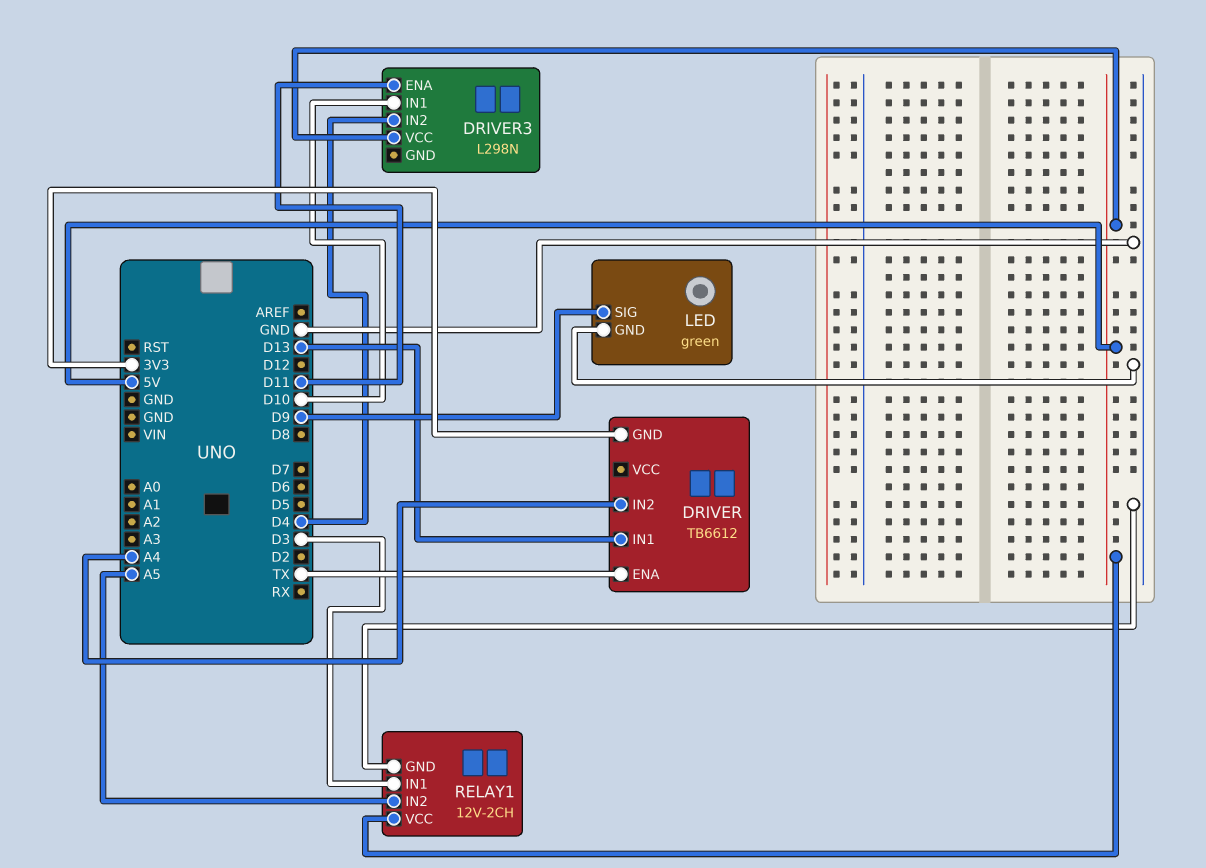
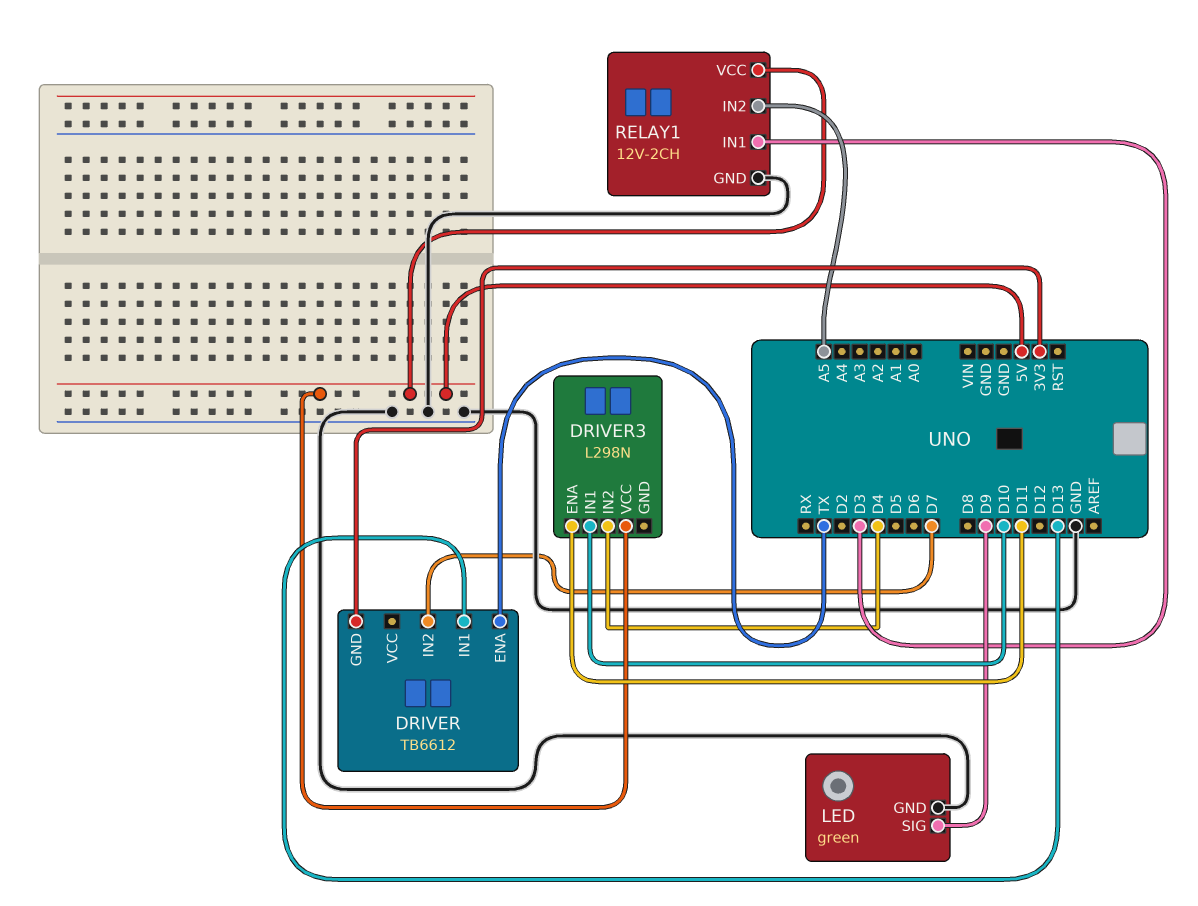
DRIVER pin IN2: A4 -> D7

